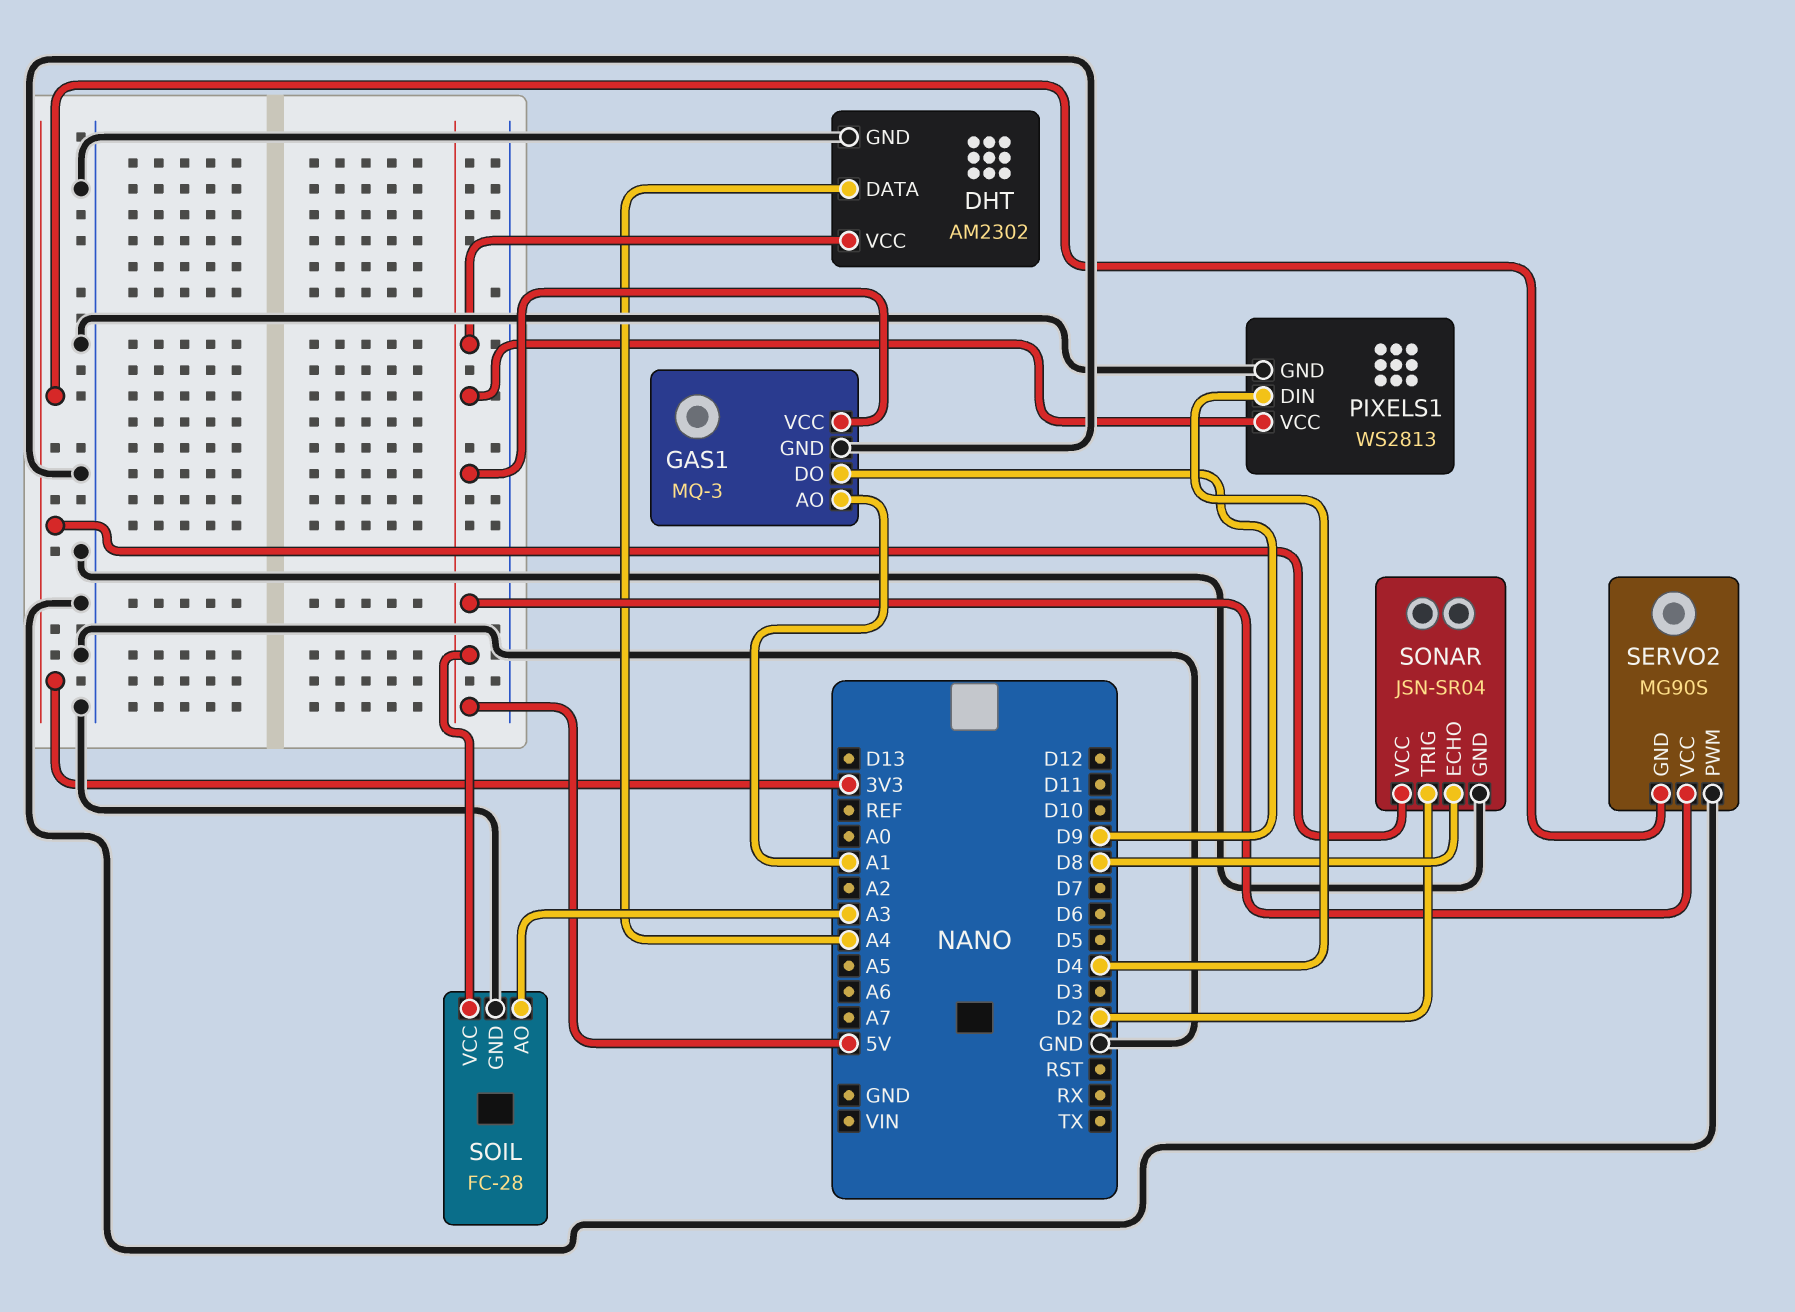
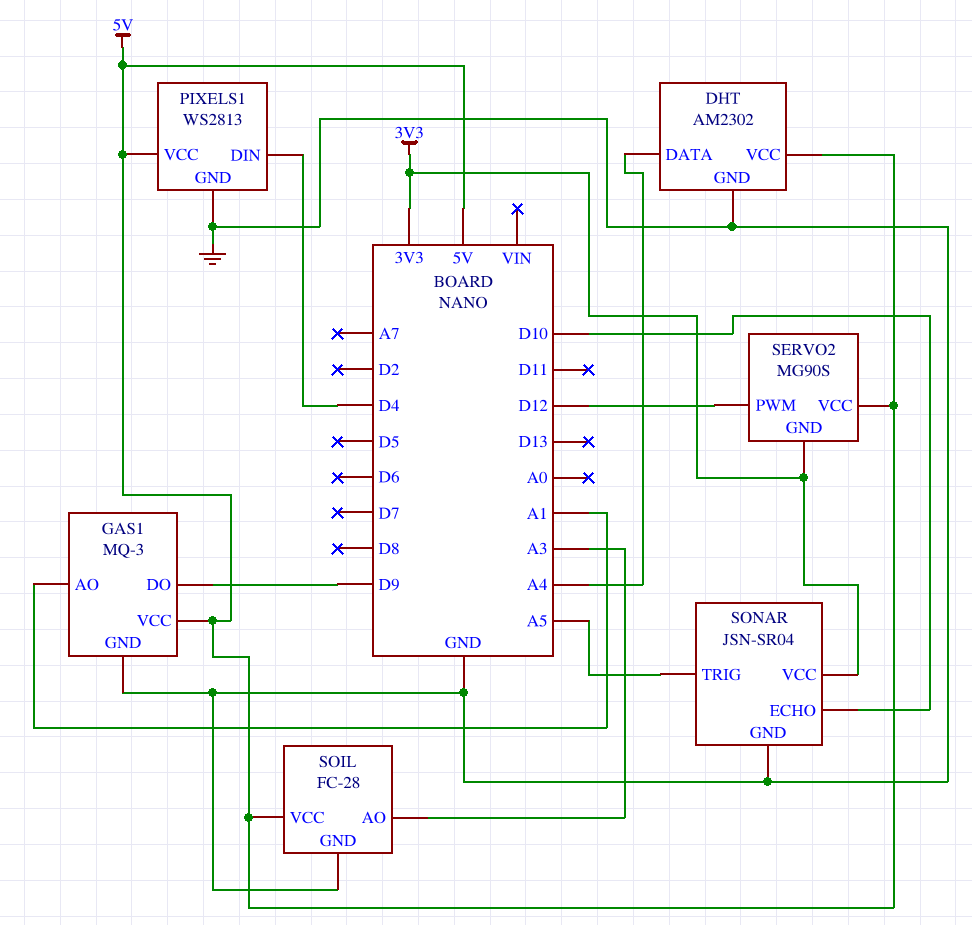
SERVO2 pin PWM: GND -> D12
SONAR pin ECHO: D8 -> D10
SONAR pin TRIG: D2 -> A5

